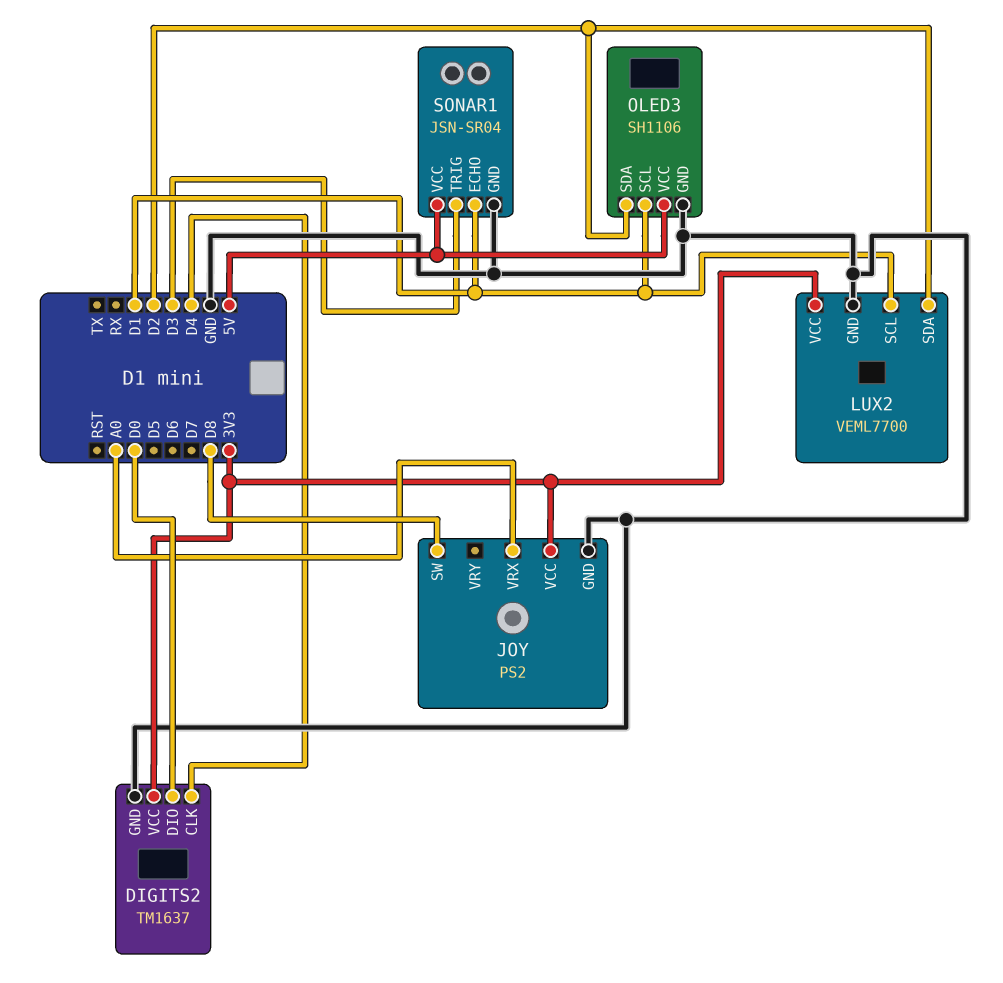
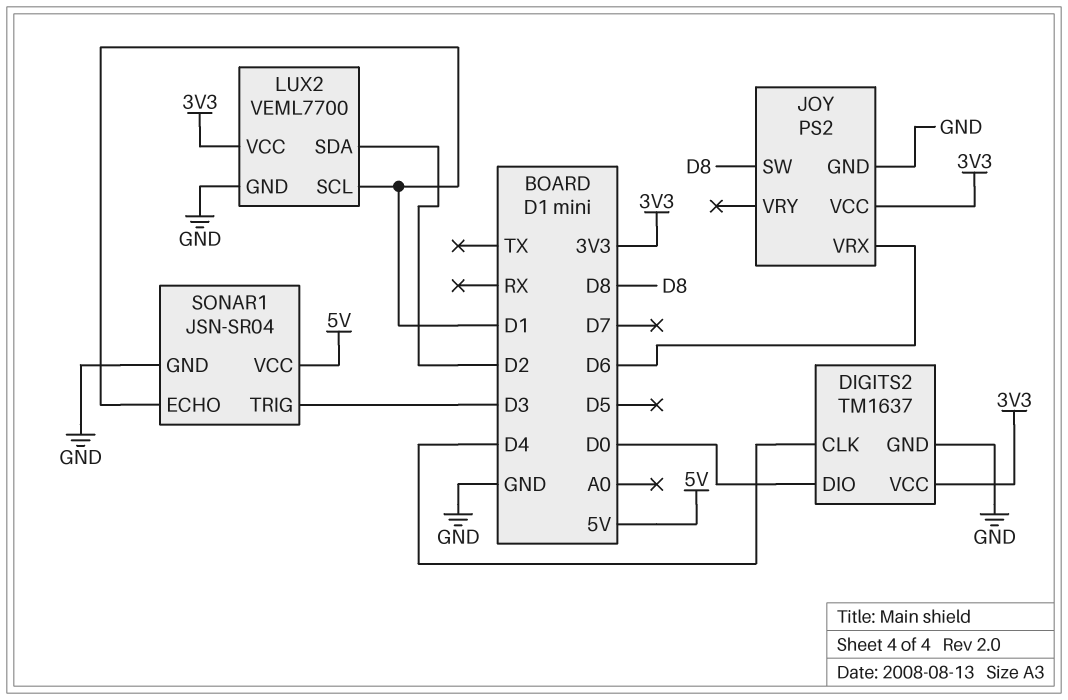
JOY pin VRX: A0 -> D6
OLED3: SH1106 -> none
OLED3 pin GND: GND -> none
OLED3 pin SCL: D1 -> none
OLED3 pin SDA: D2 -> none
OLED3 pin VCC: 5V -> none

